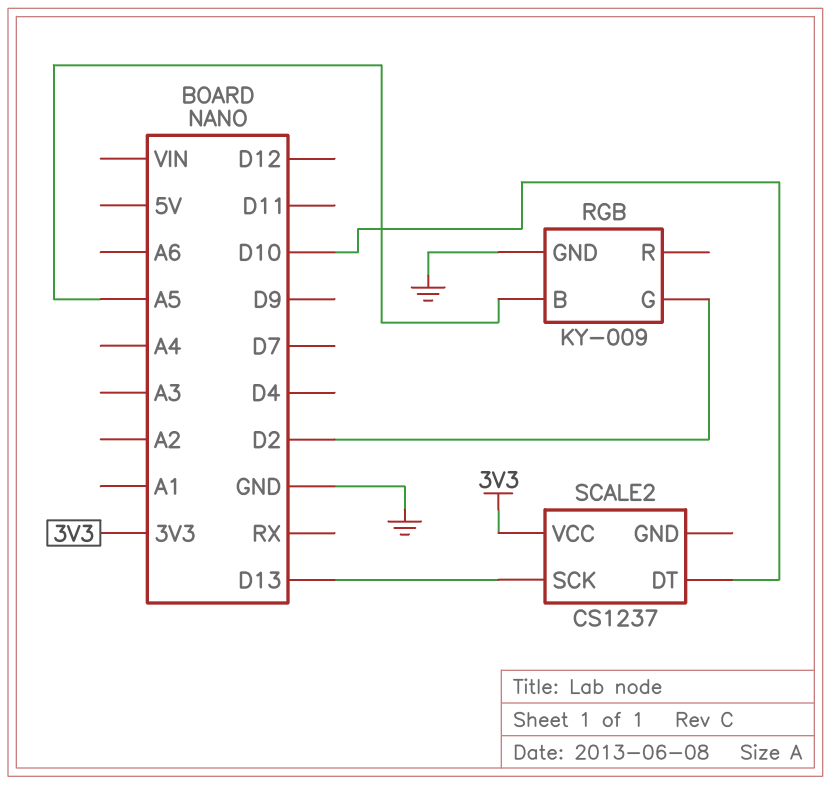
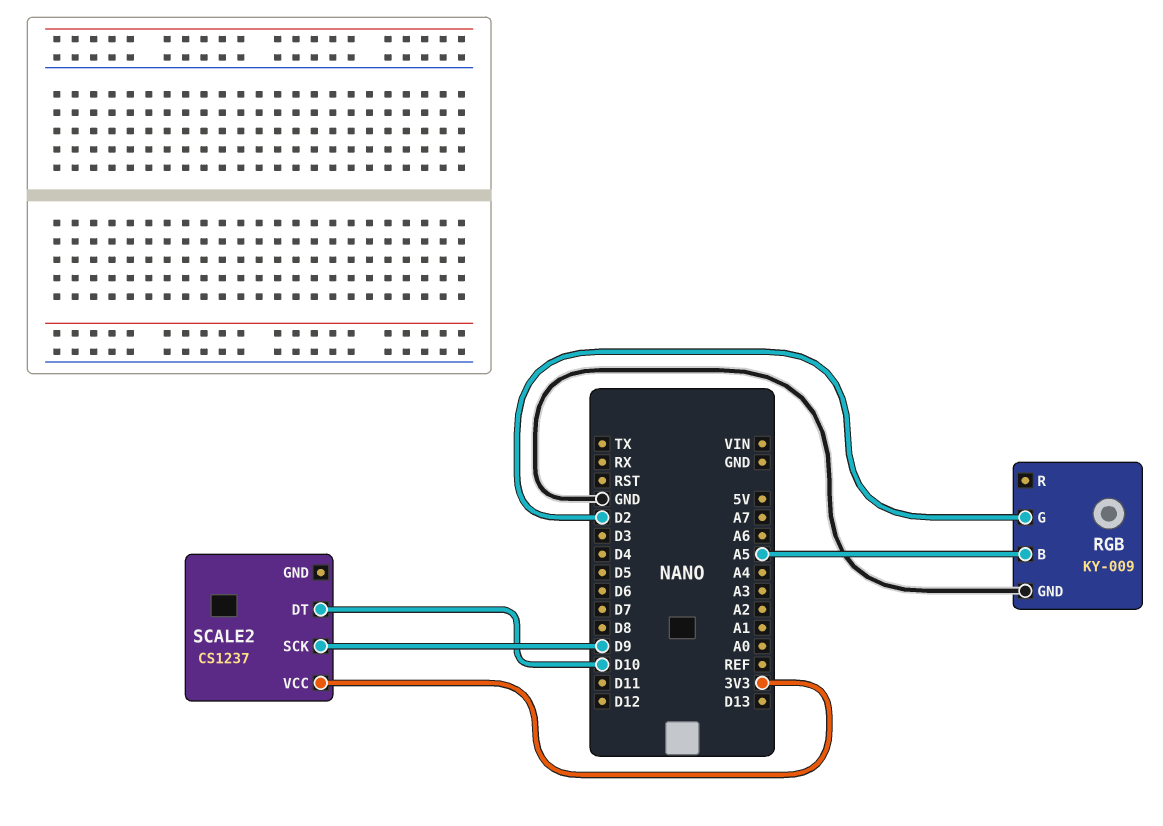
SCALE2 pin SCK: D13 -> D9

